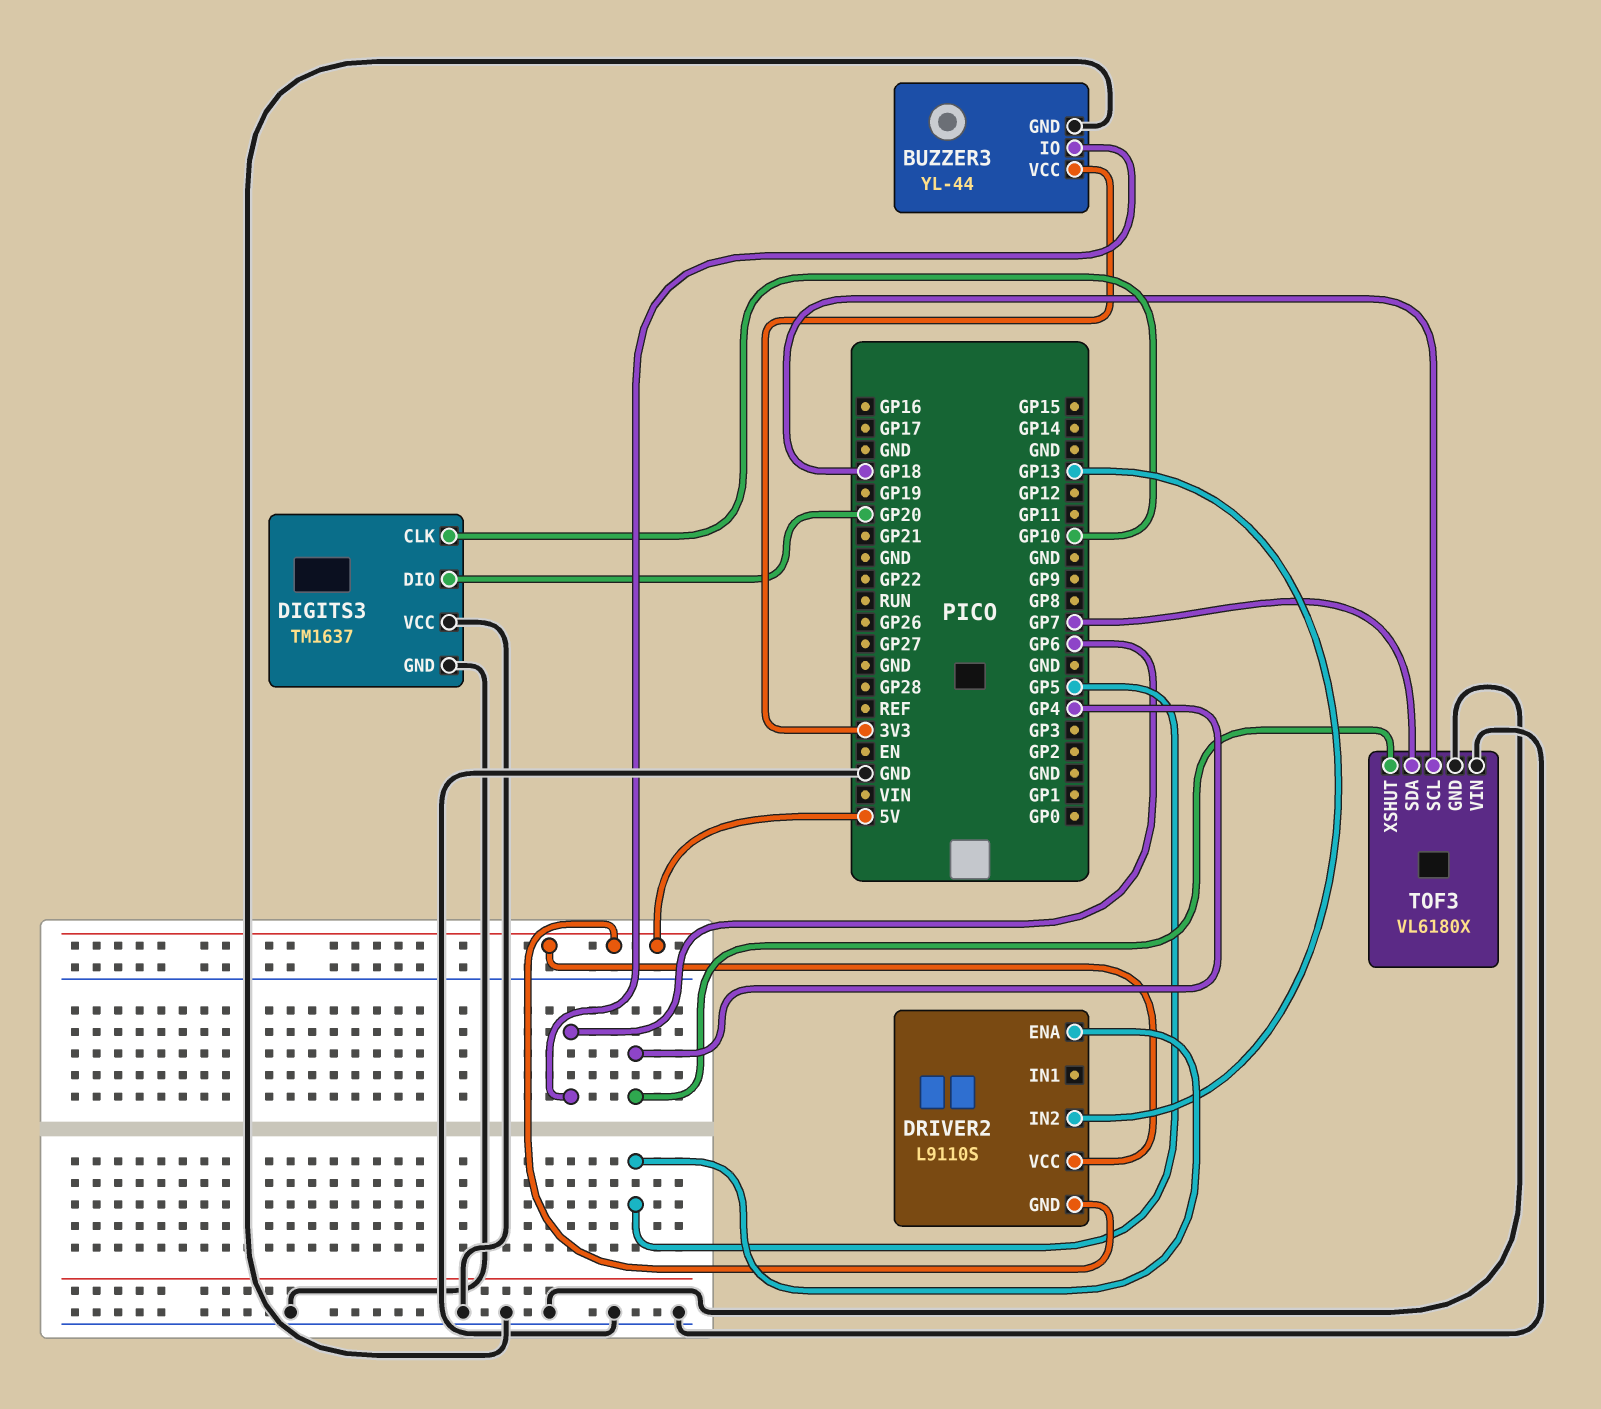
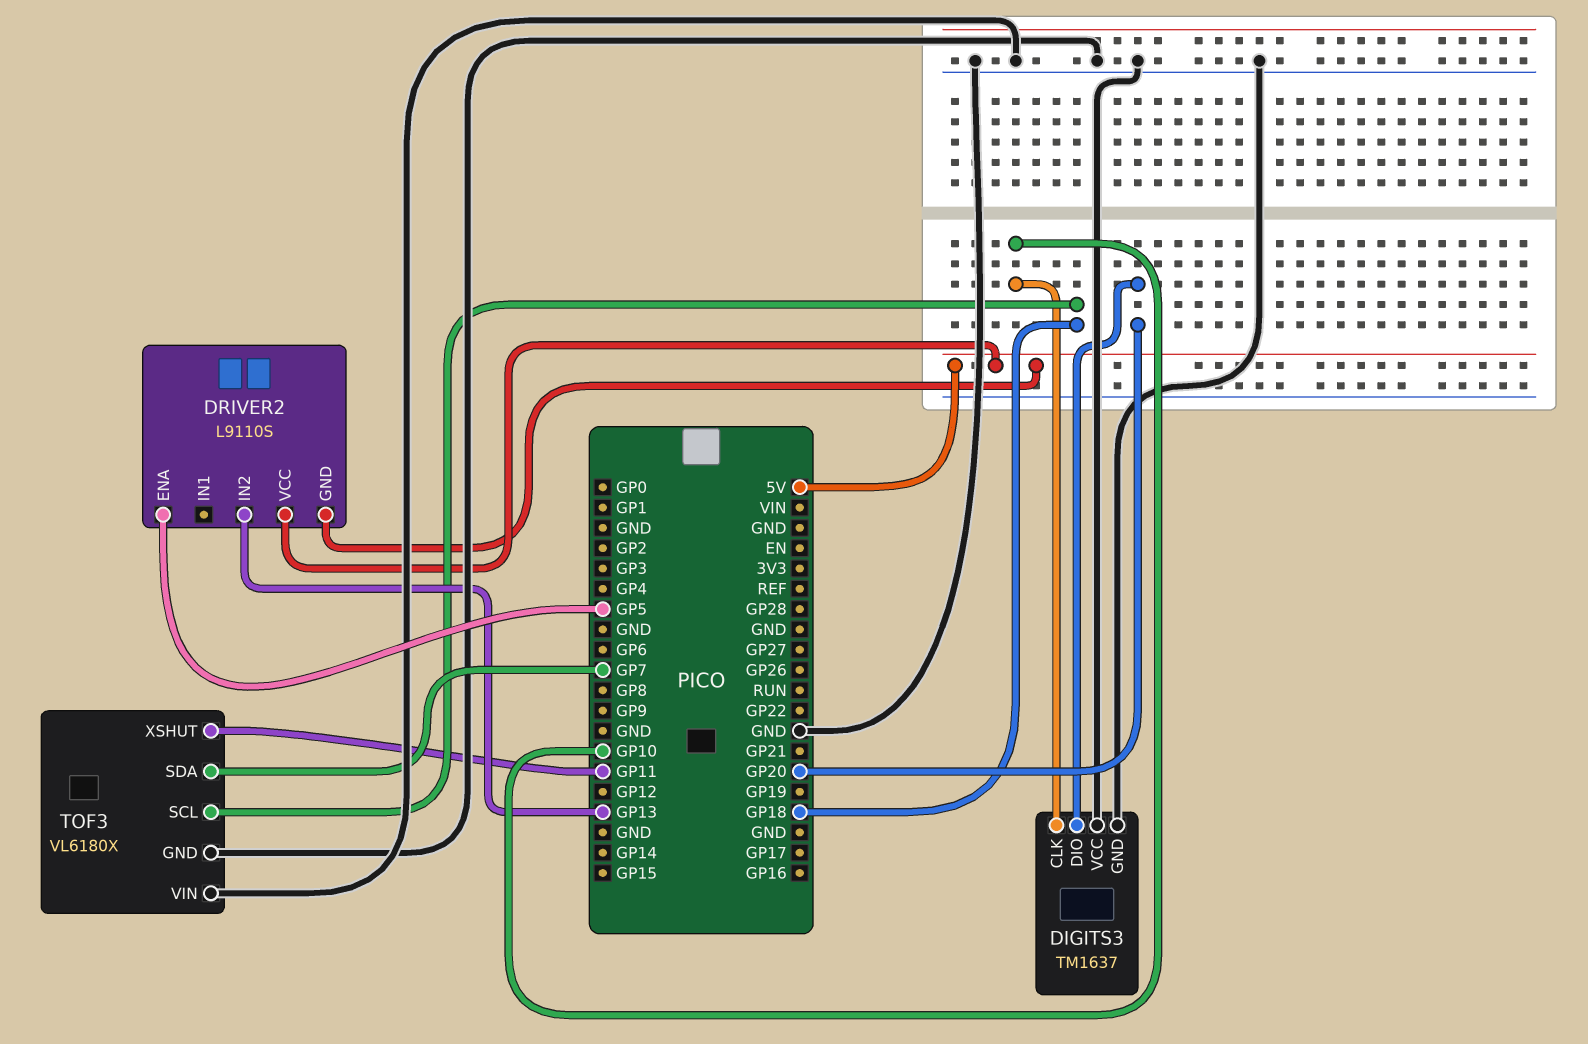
BUZZER3: YL-44 -> none
BUZZER3 pin GND: GND -> none
BUZZER3 pin IO: GP6 -> none
BUZZER3 pin VCC: 3V3 -> none
TOF3 pin XSHUT: GP4 -> GP11

